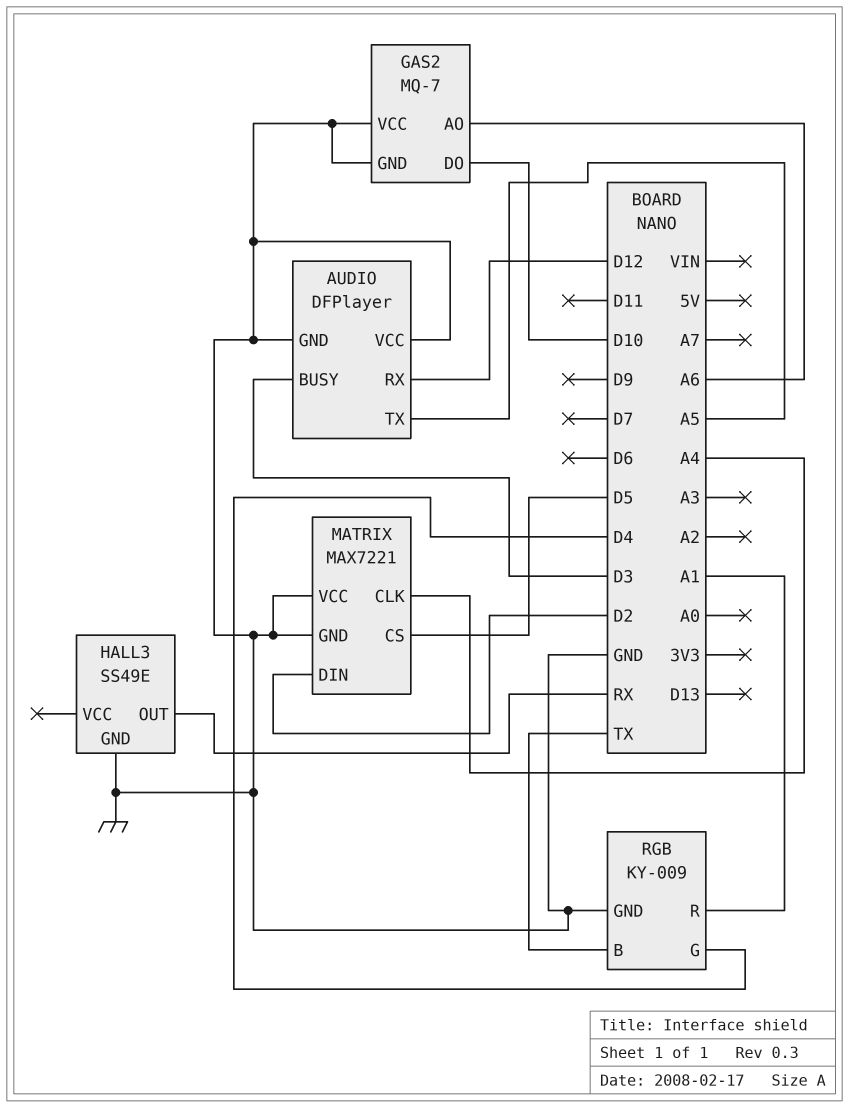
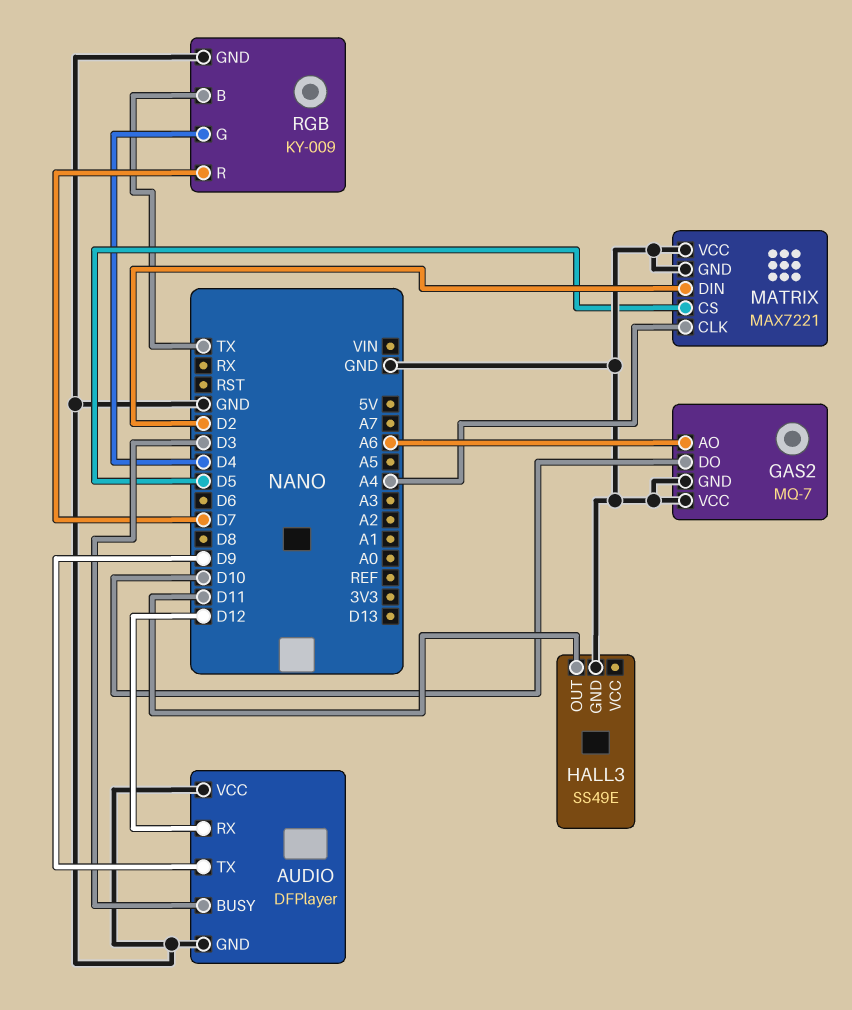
AUDIO pin TX: A5 -> D9
HALL3 pin OUT: RX -> D11
RGB pin R: A1 -> D7

